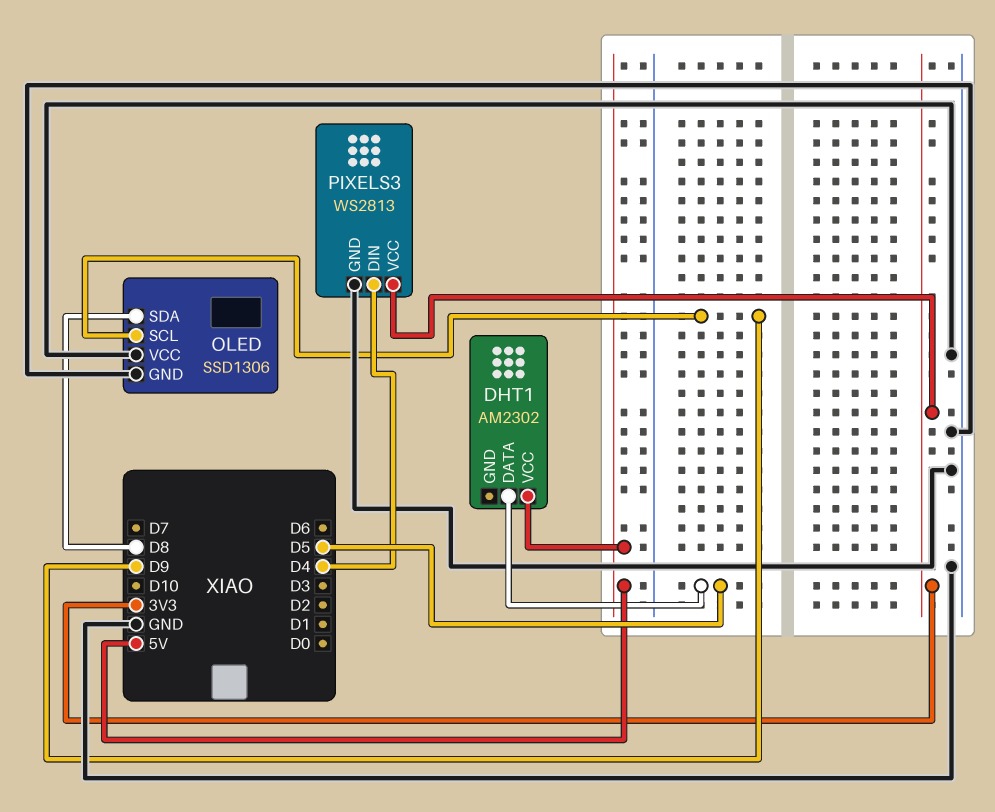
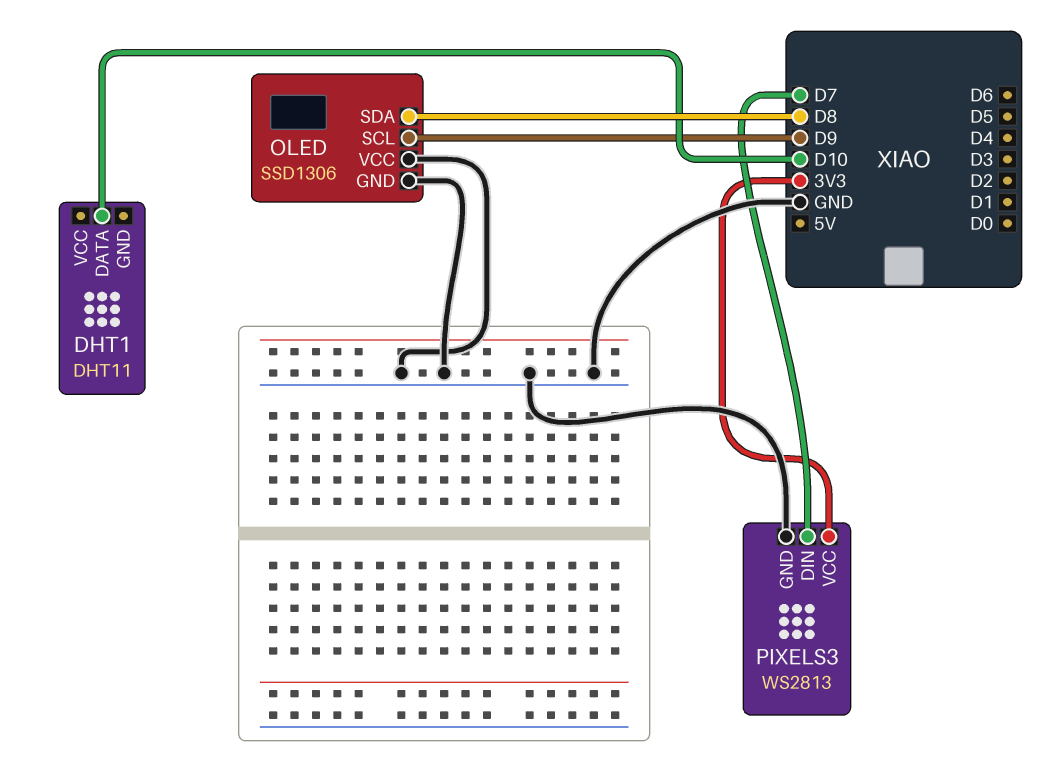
DHT1: AM2302 -> DHT11
DHT1 pin DATA: D5 -> D10
DHT1 pin VCC: 5V -> none
PIXELS3 pin DIN: D4 -> D7

